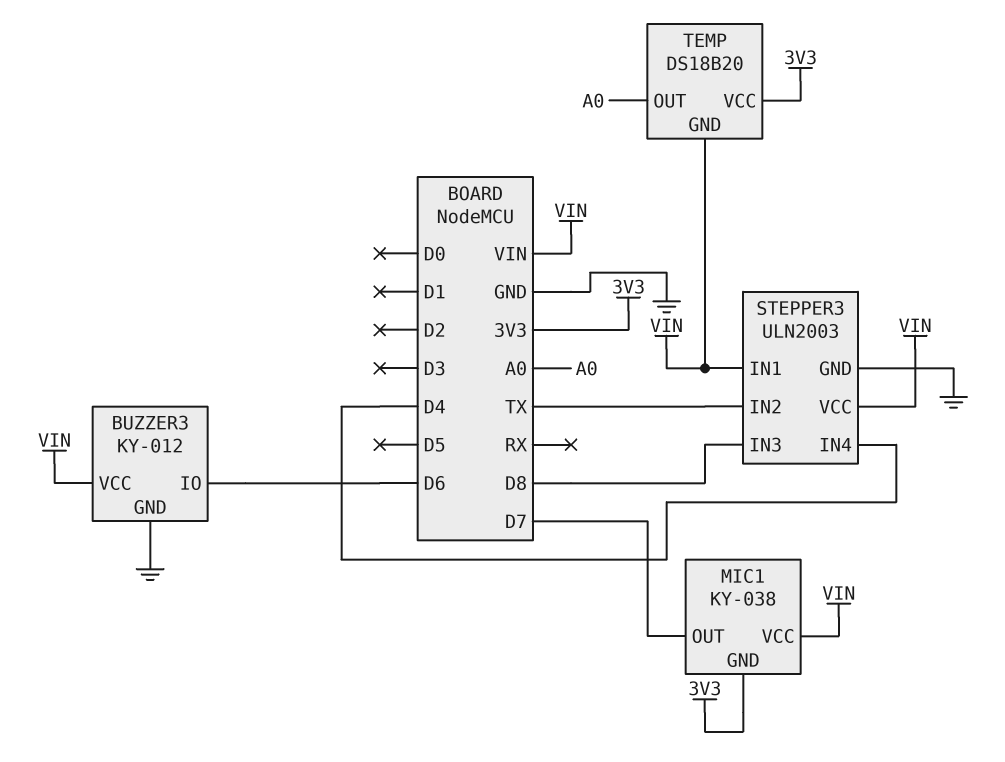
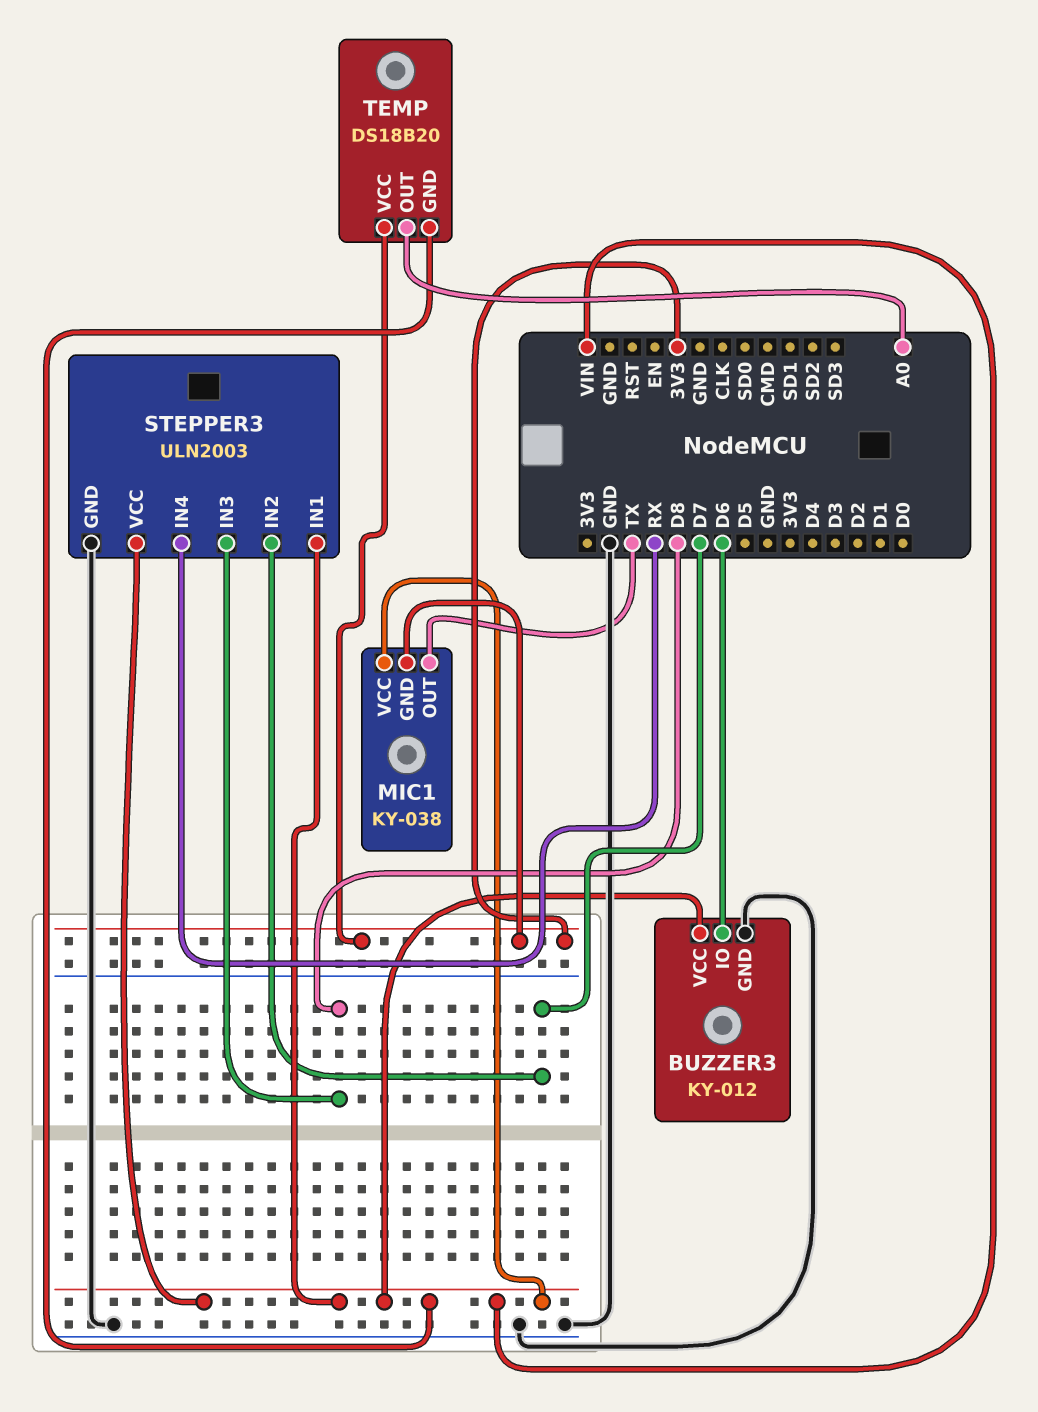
MIC1 pin OUT: D7 -> TX
STEPPER3 pin IN2: TX -> D7
STEPPER3 pin IN4: D4 -> RX

